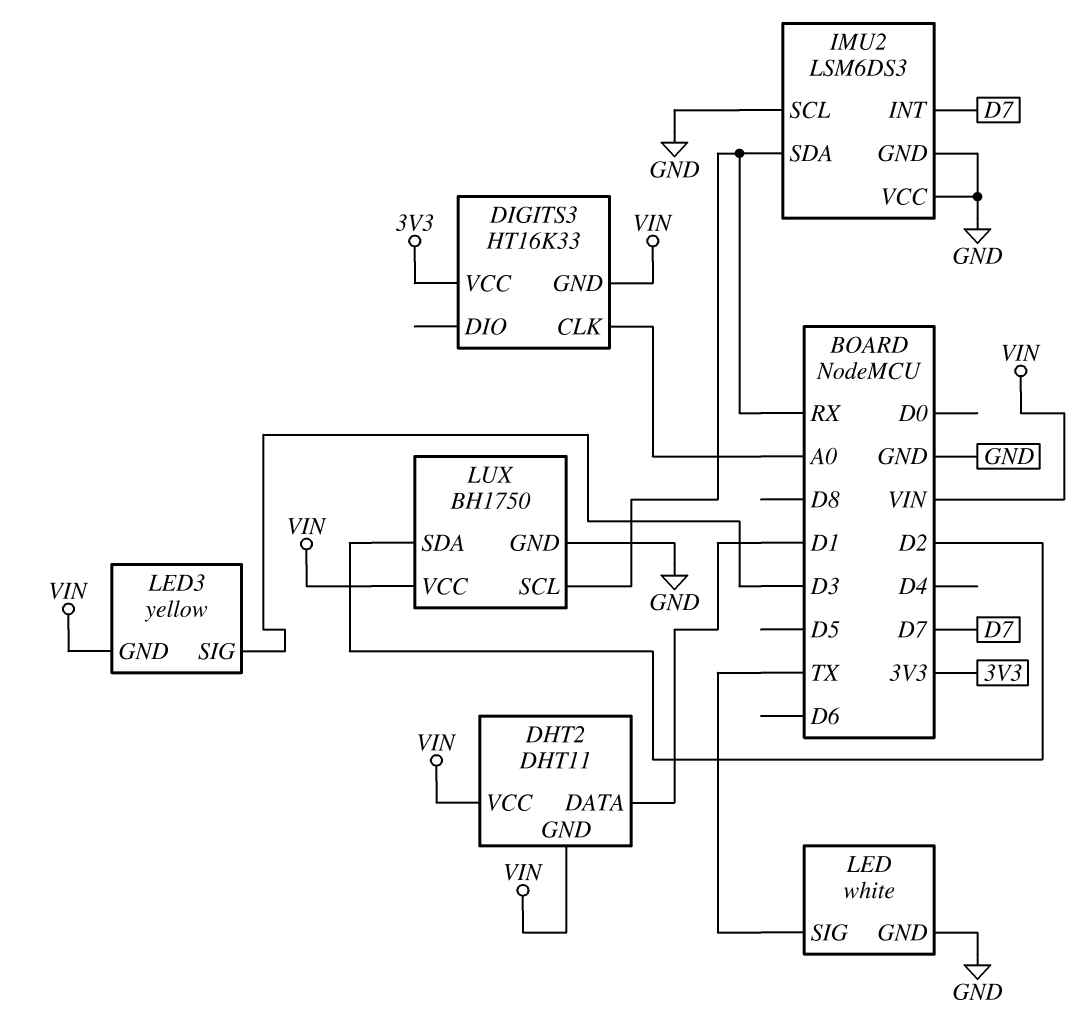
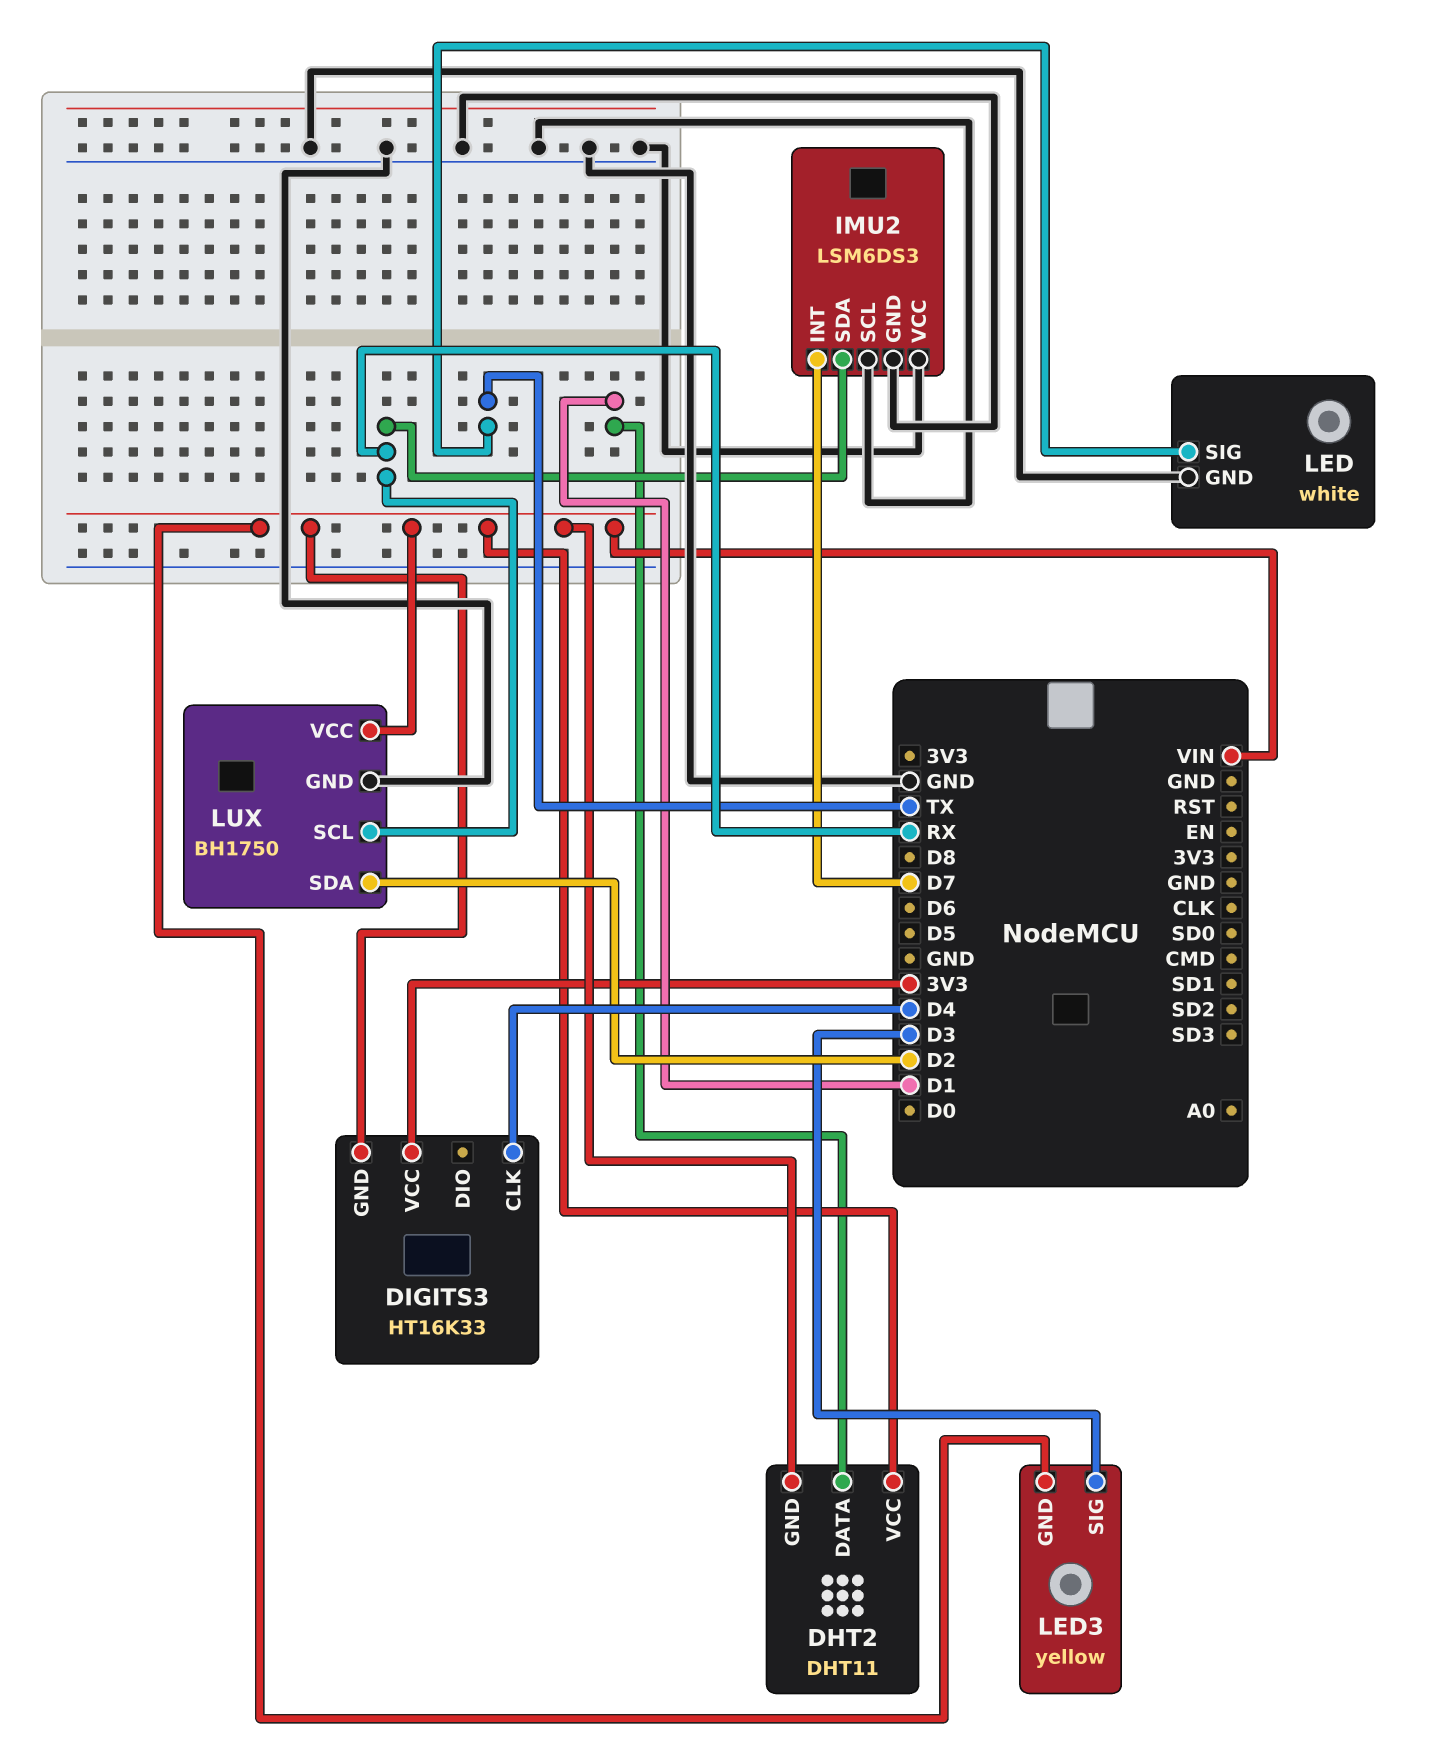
DIGITS3 pin CLK: A0 -> D4

